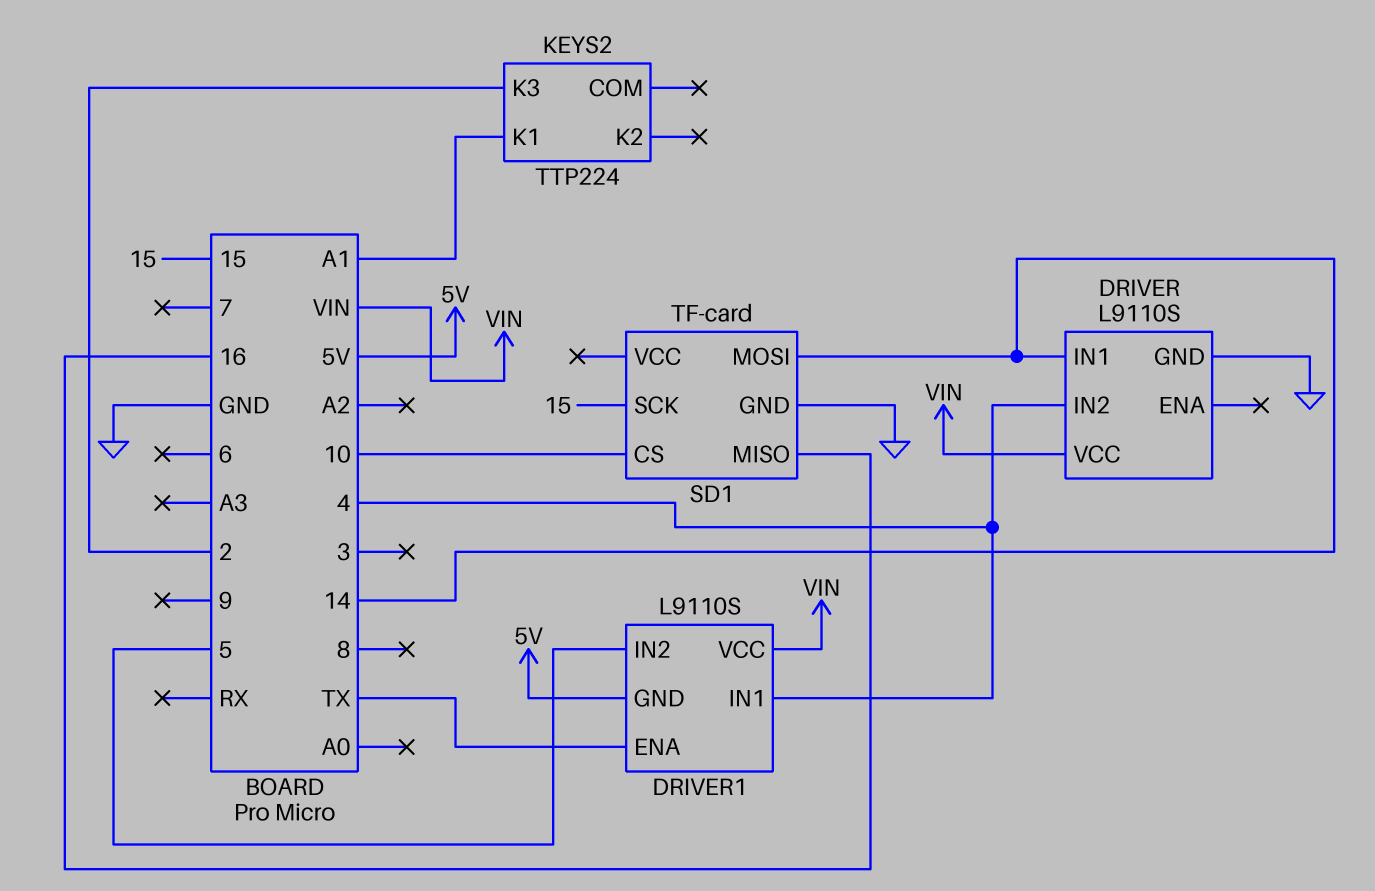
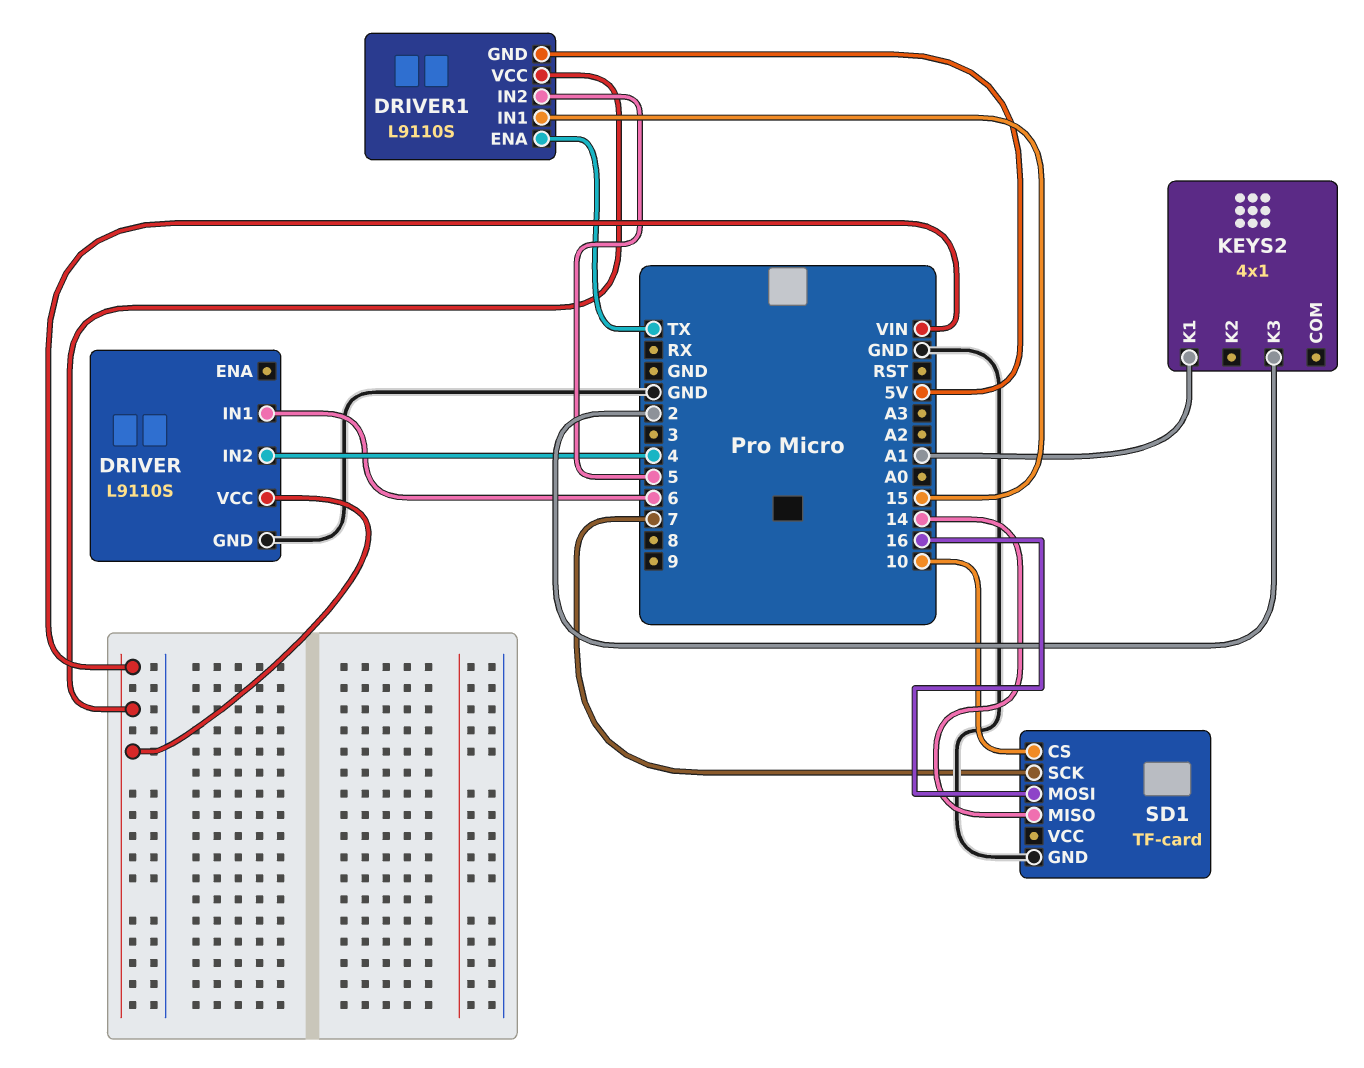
DRIVER pin IN1: 14 -> 6
DRIVER1 pin IN1: 4 -> 15
KEYS2: TTP224 -> 4x1
SD1 pin MISO: 16 -> 14
SD1 pin MOSI: 14 -> 16
SD1 pin SCK: 15 -> 7

